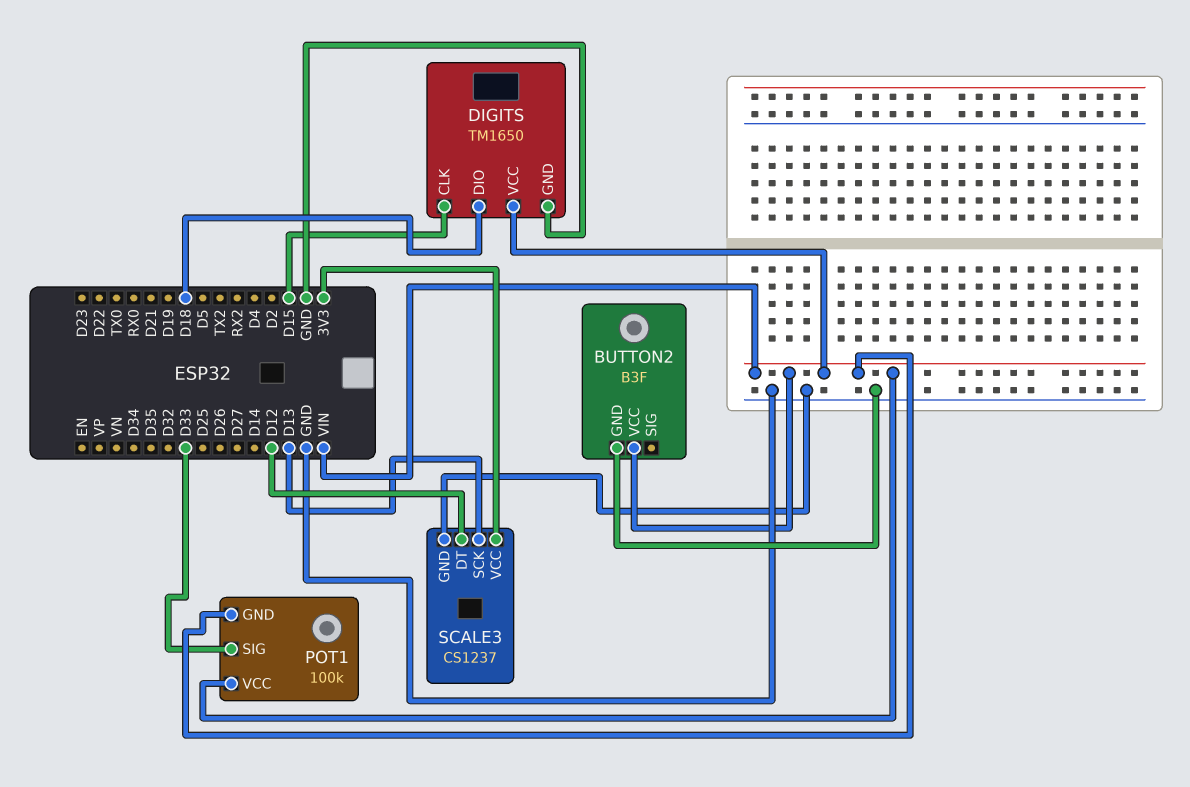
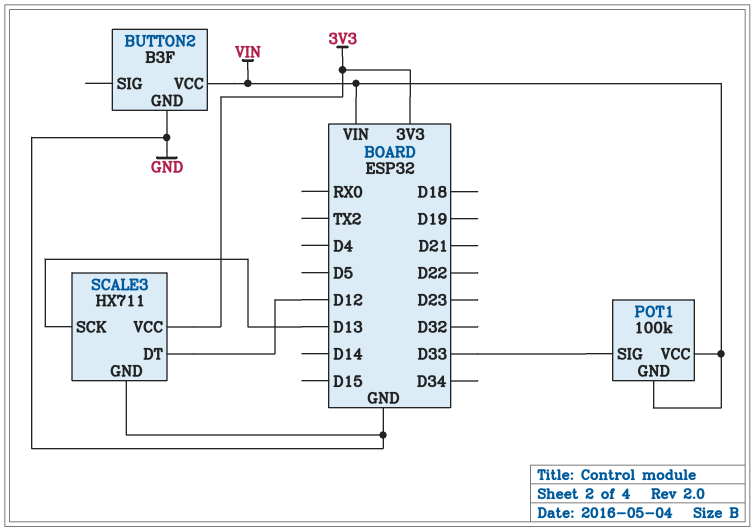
DIGITS: TM1650 -> none
DIGITS pin CLK: D15 -> none
DIGITS pin DIO: D18 -> none
DIGITS pin GND: GND -> none
DIGITS pin VCC: VIN -> none
SCALE3: CS1237 -> HX711

